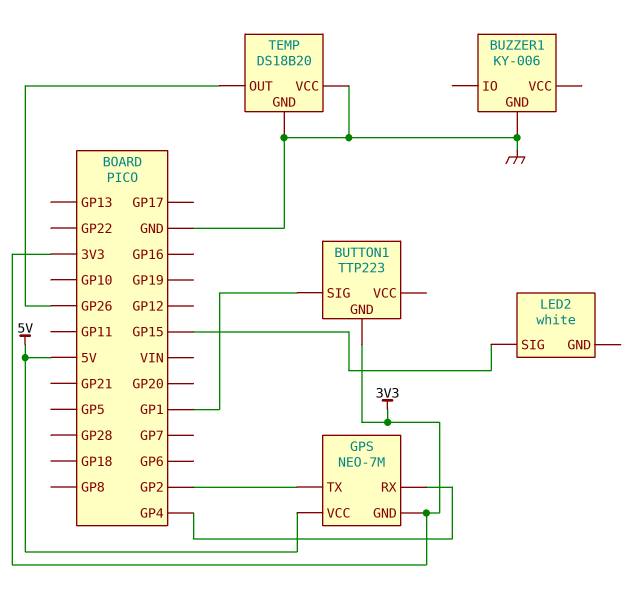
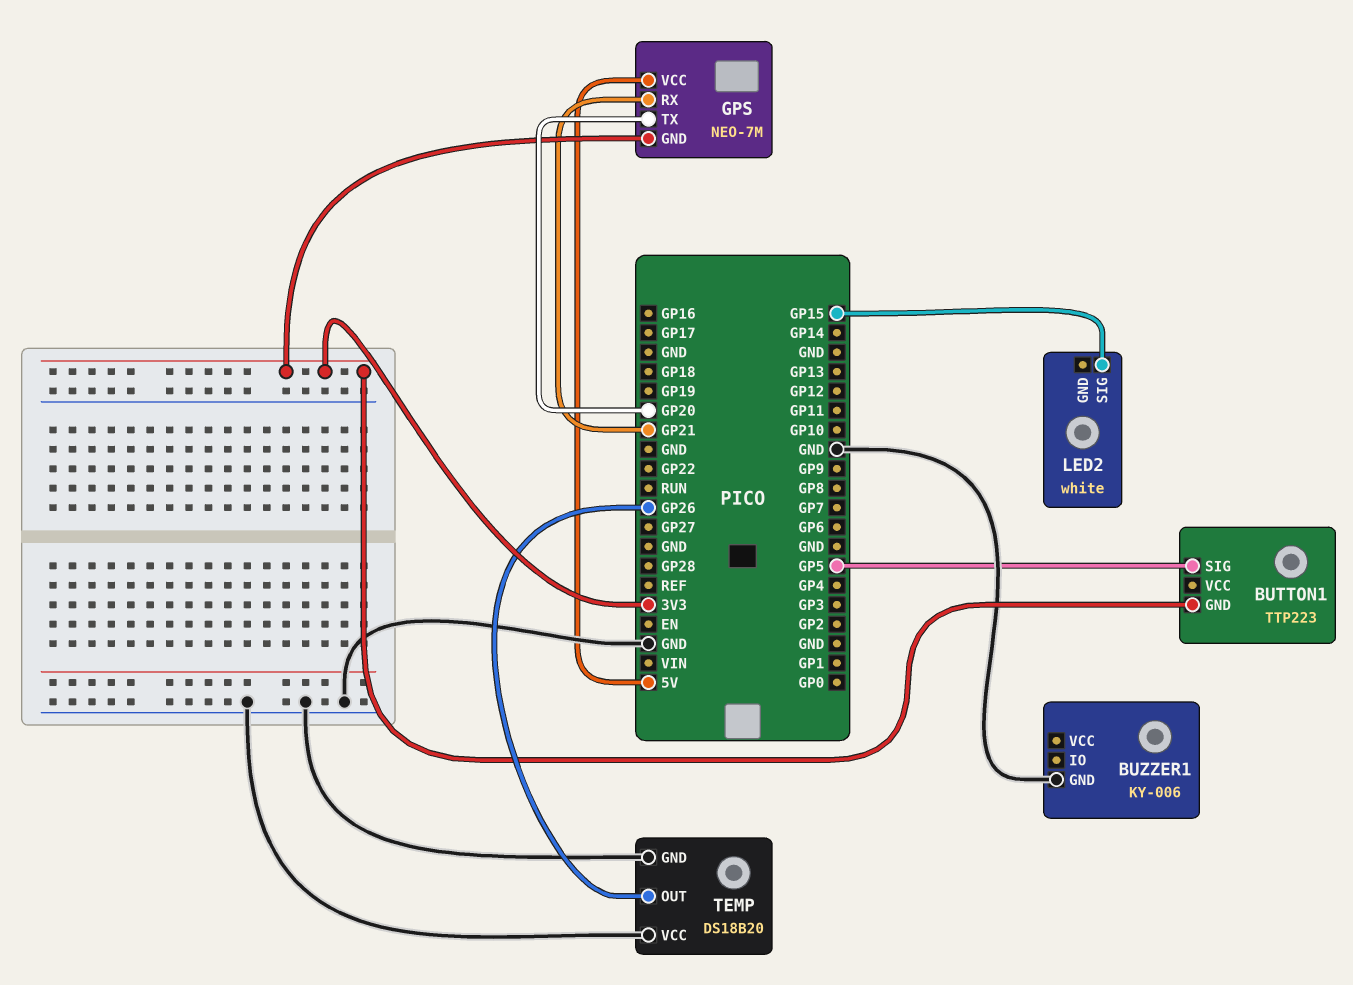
BUTTON1 pin SIG: GP1 -> GP5
GPS pin RX: GP4 -> GP21
GPS pin TX: GP2 -> GP20

